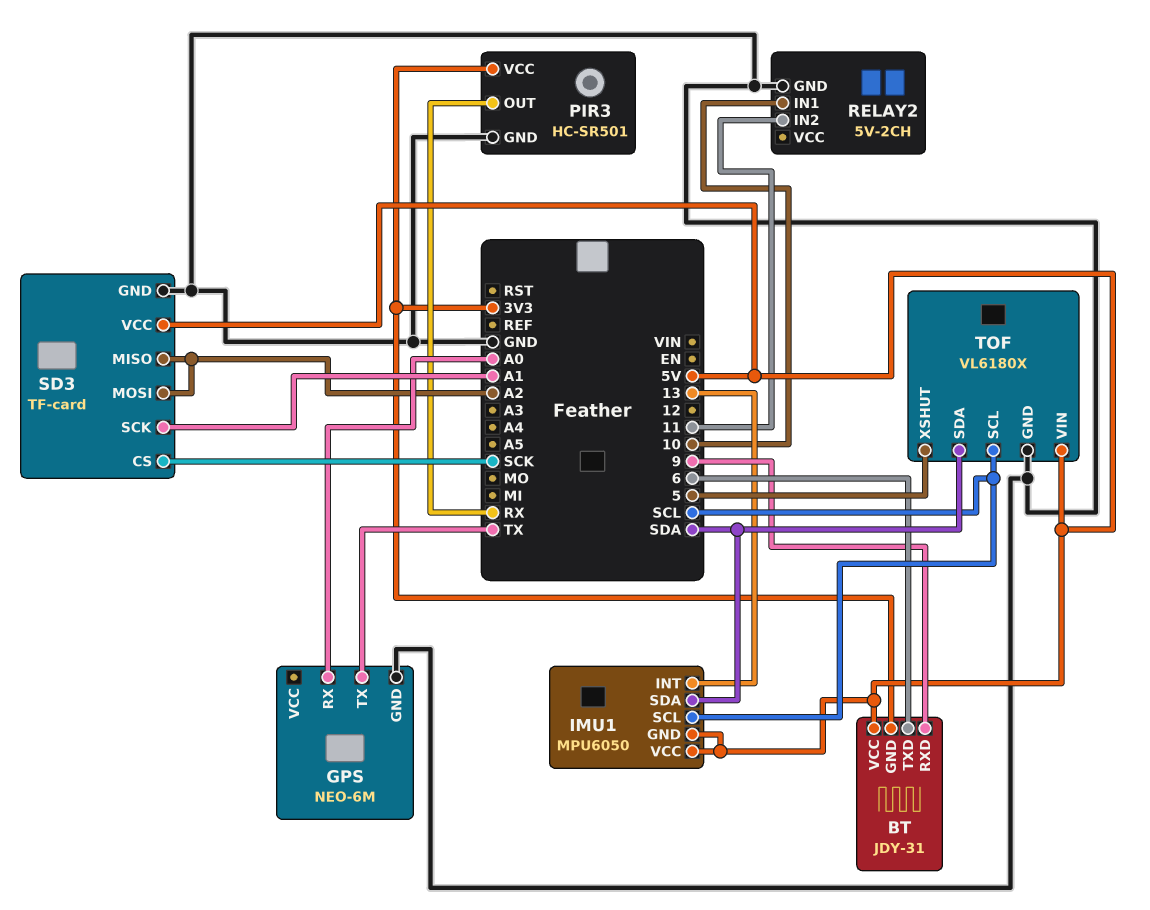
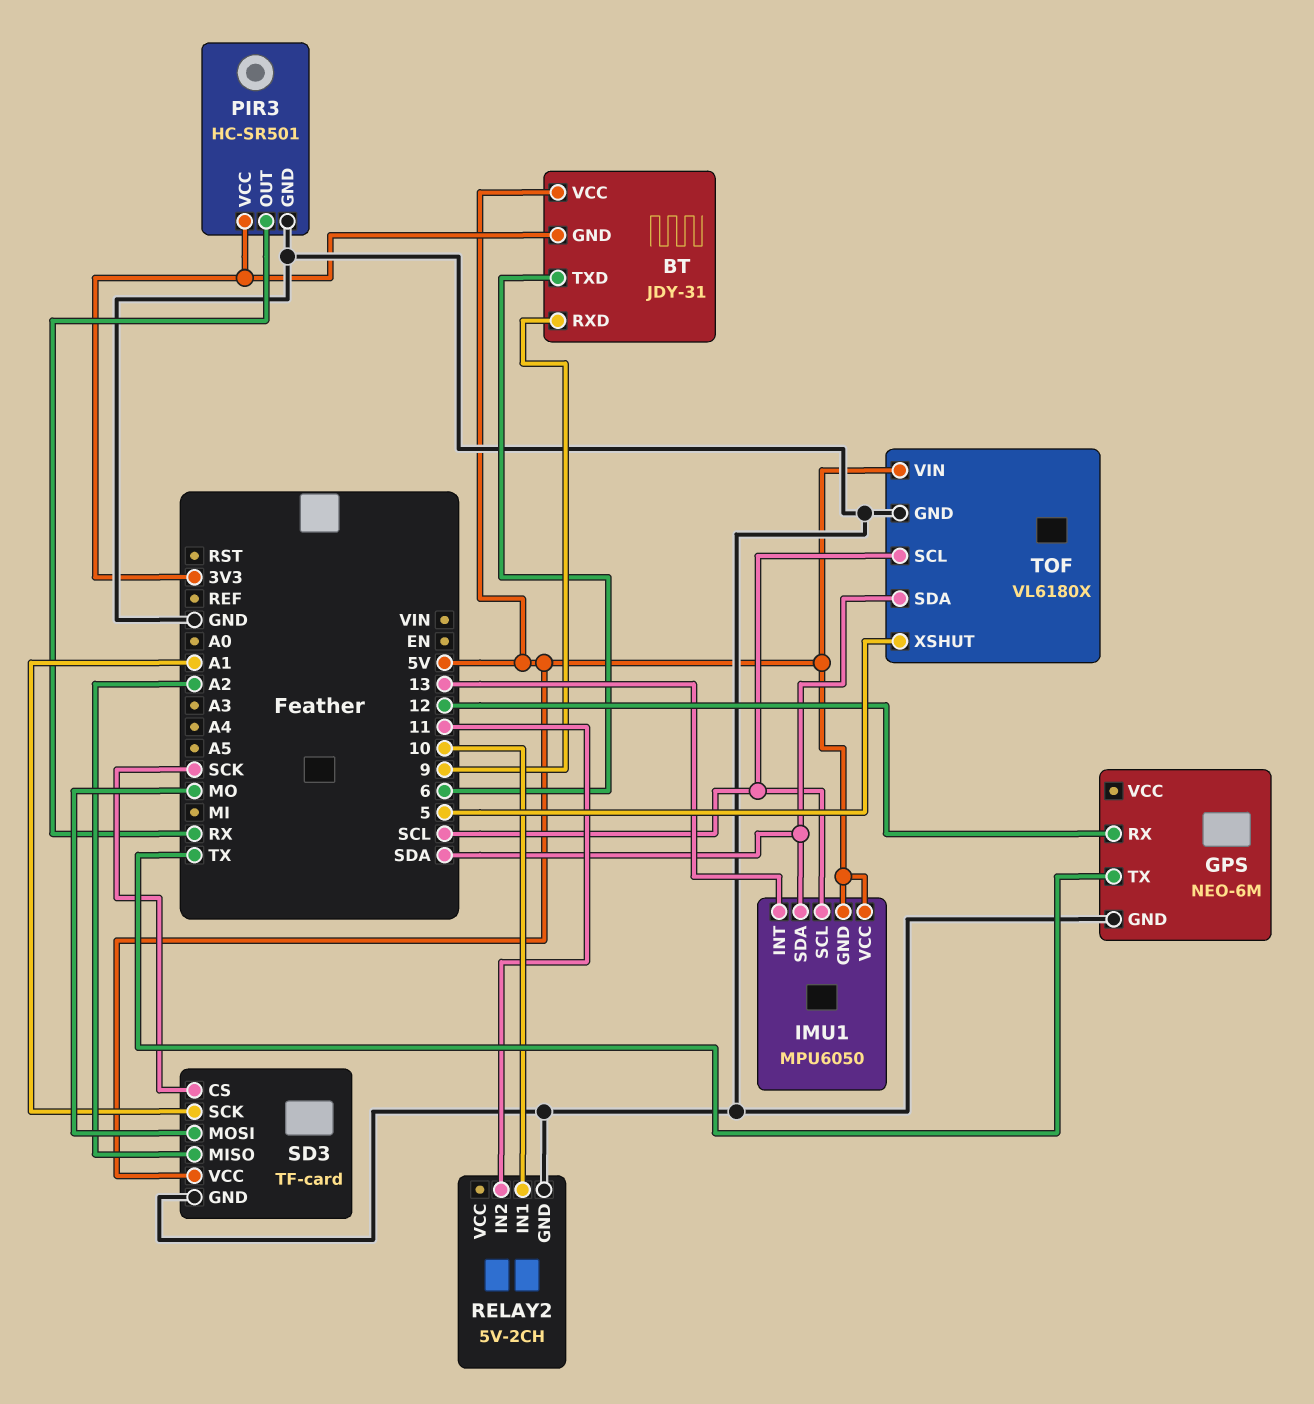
GPS pin RX: A0 -> 12
SD3 pin MOSI: A2 -> MO

